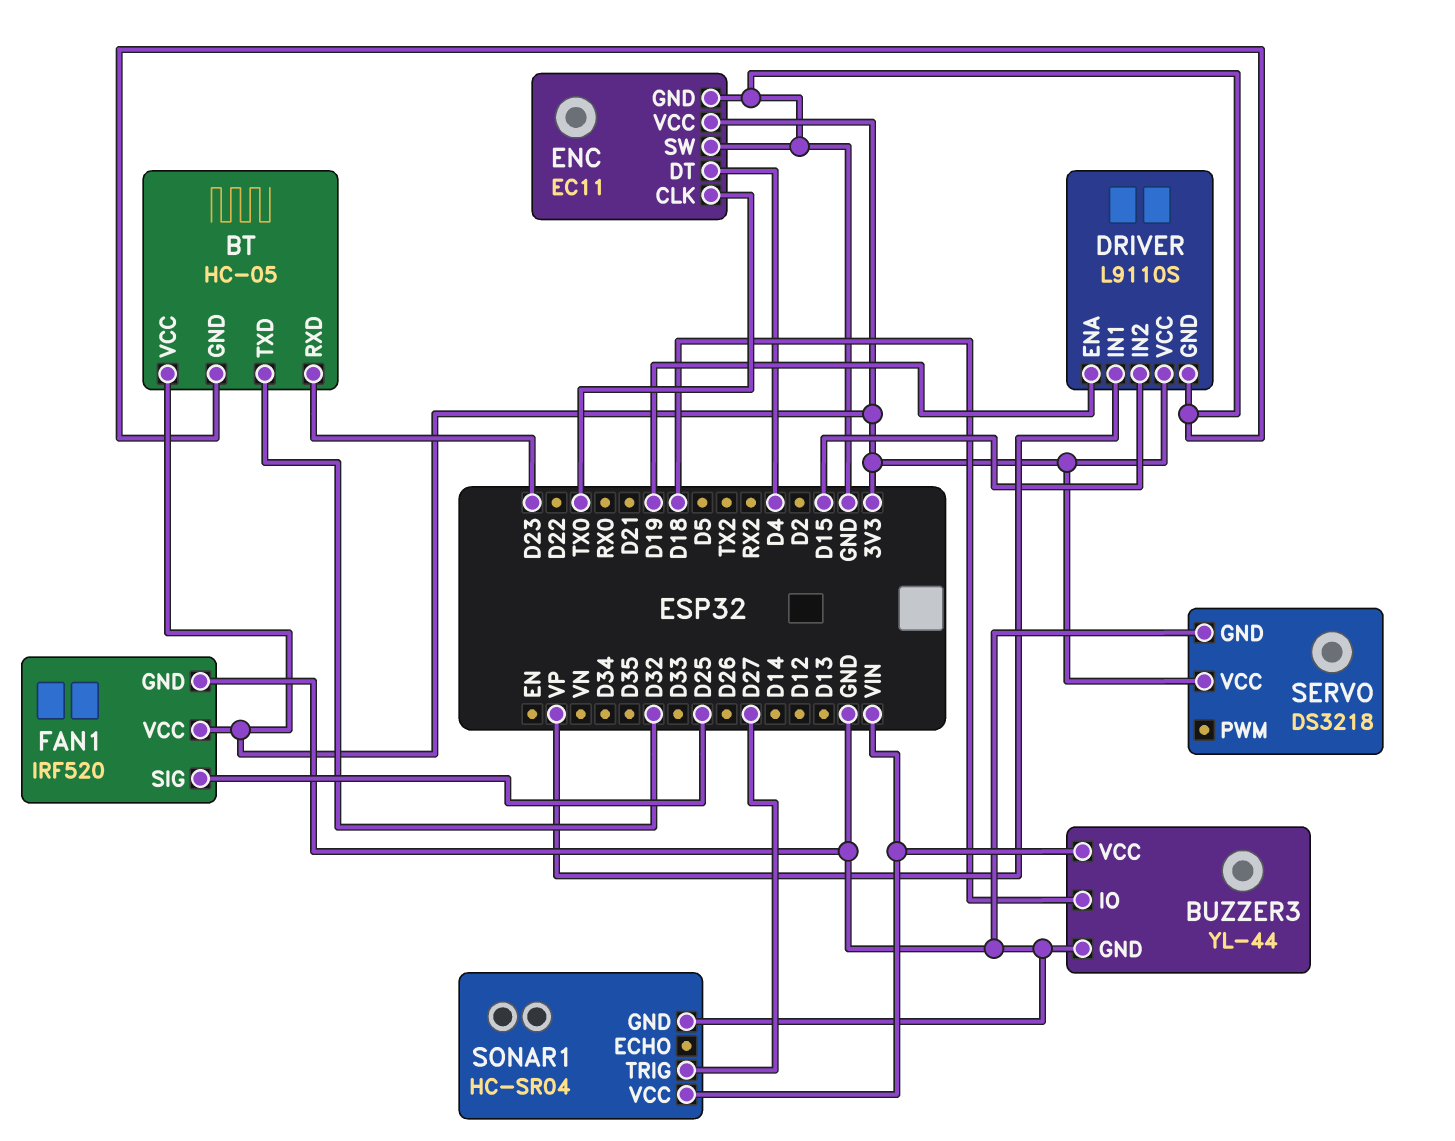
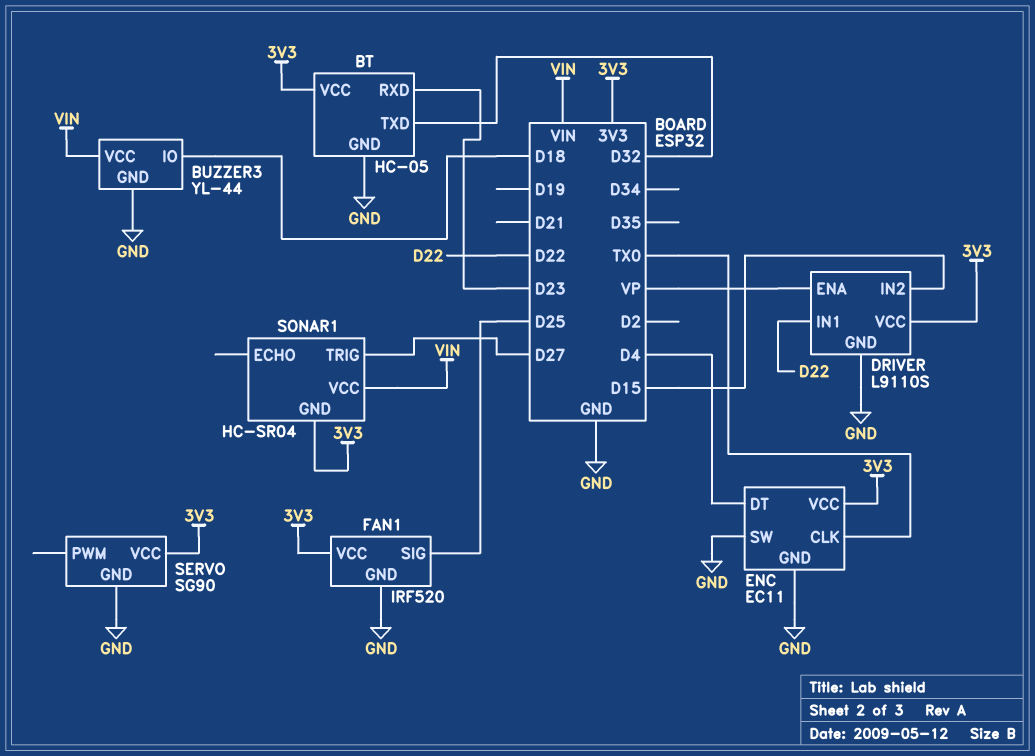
DRIVER pin ENA: D19 -> VP
DRIVER pin IN1: VP -> D22
SERVO: DS3218 -> SG90
SONAR1 pin GND: GND -> 3V3

